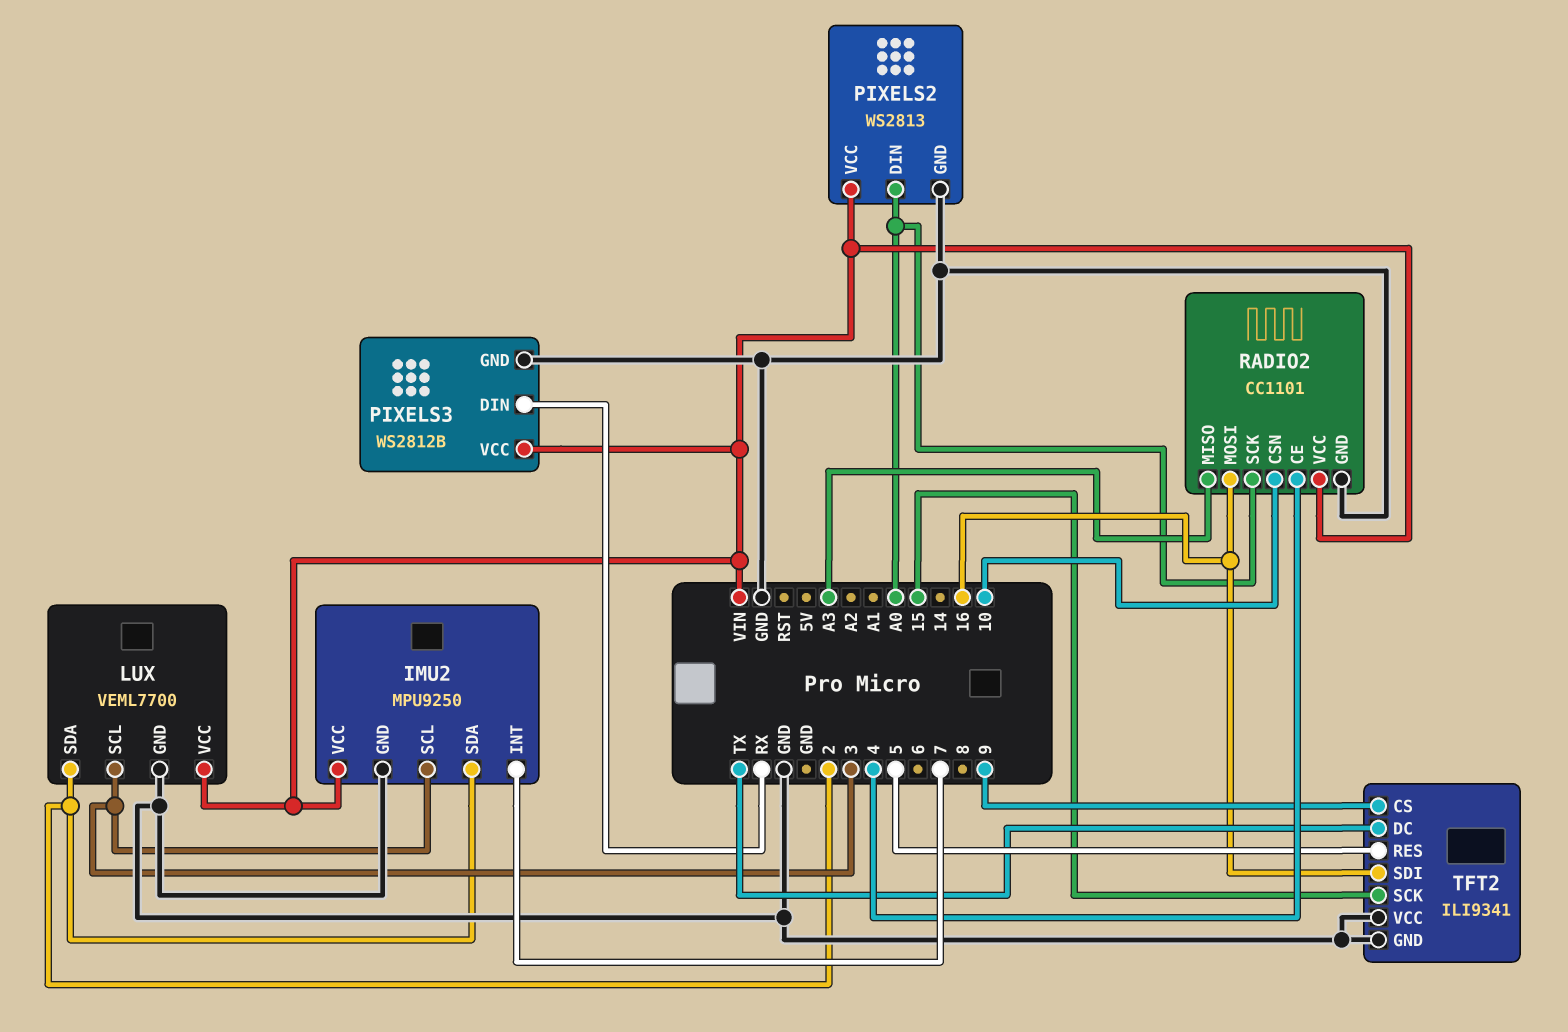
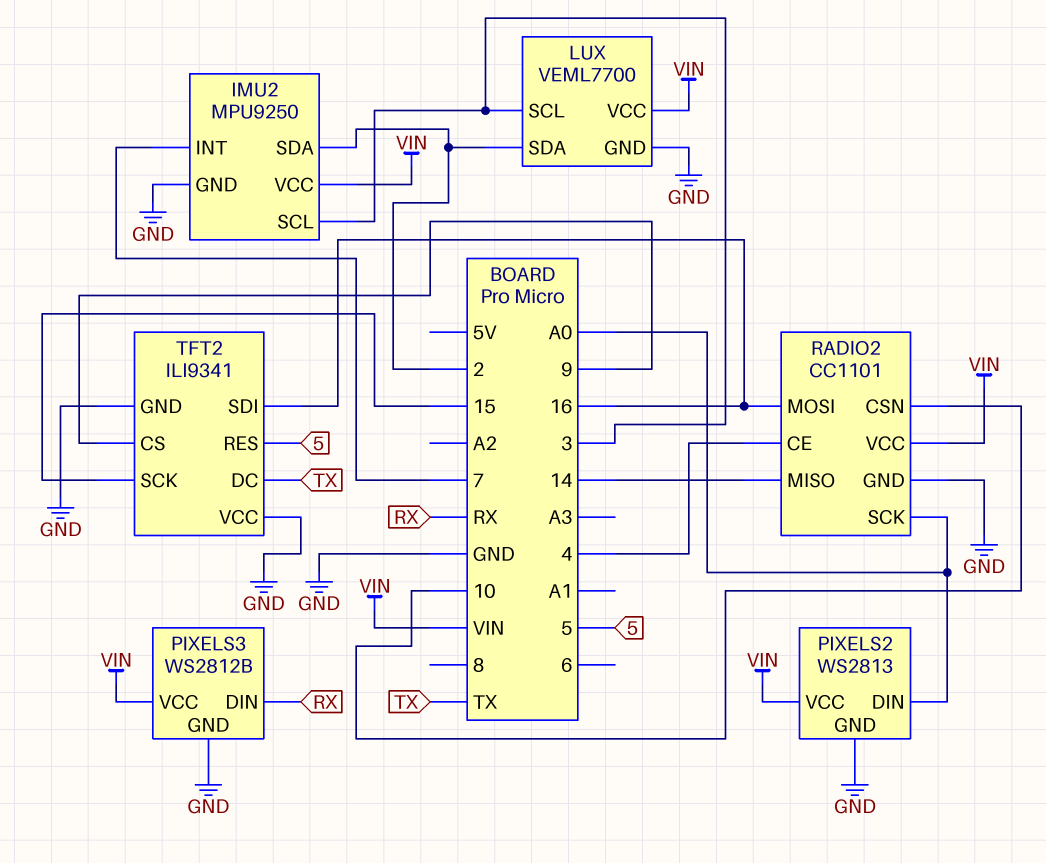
RADIO2 pin MISO: A3 -> 14

